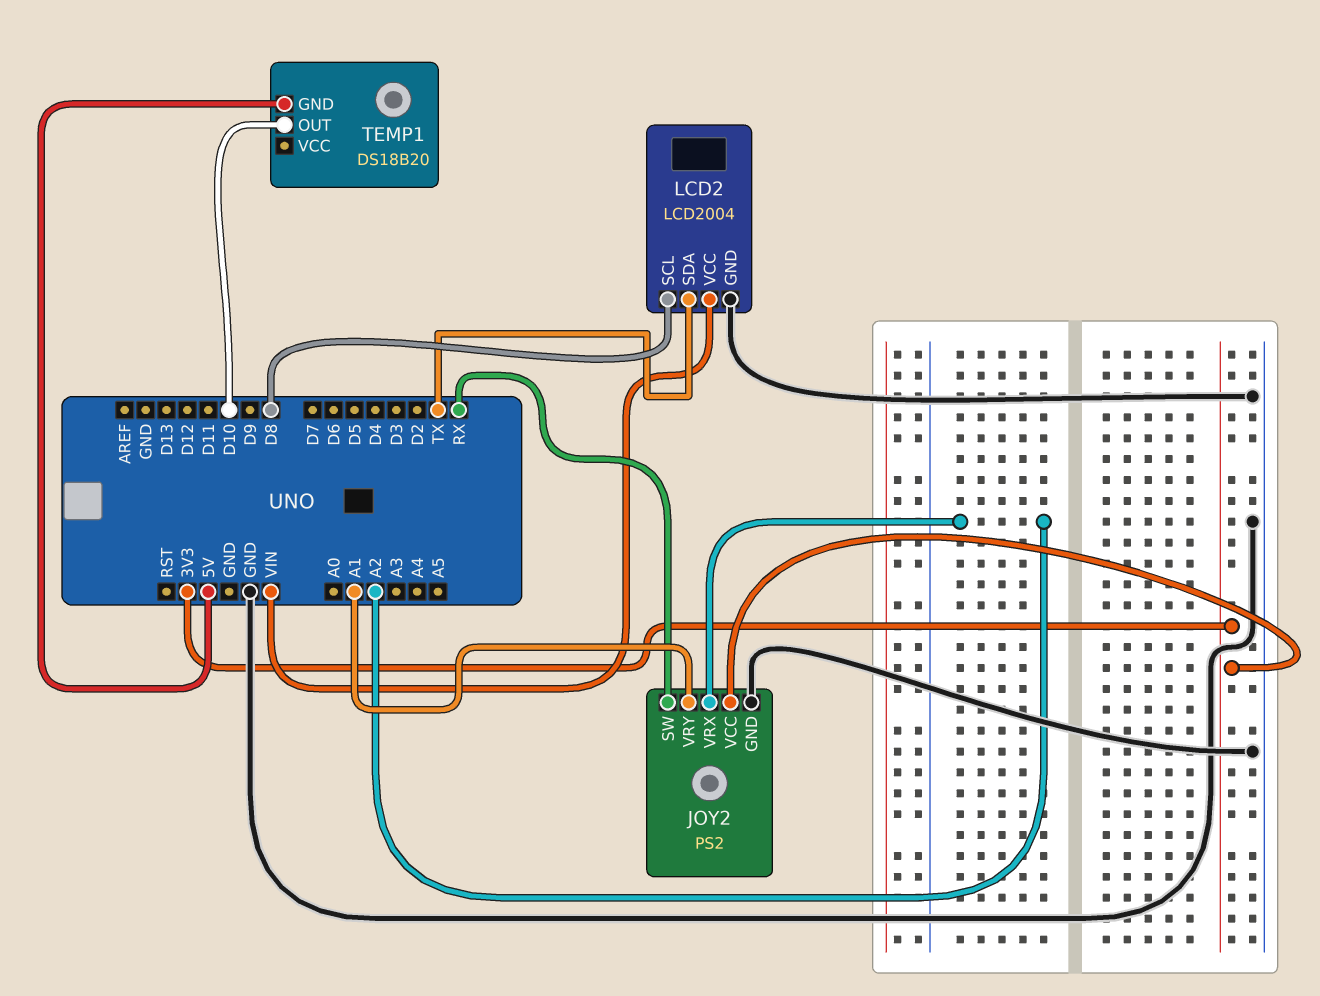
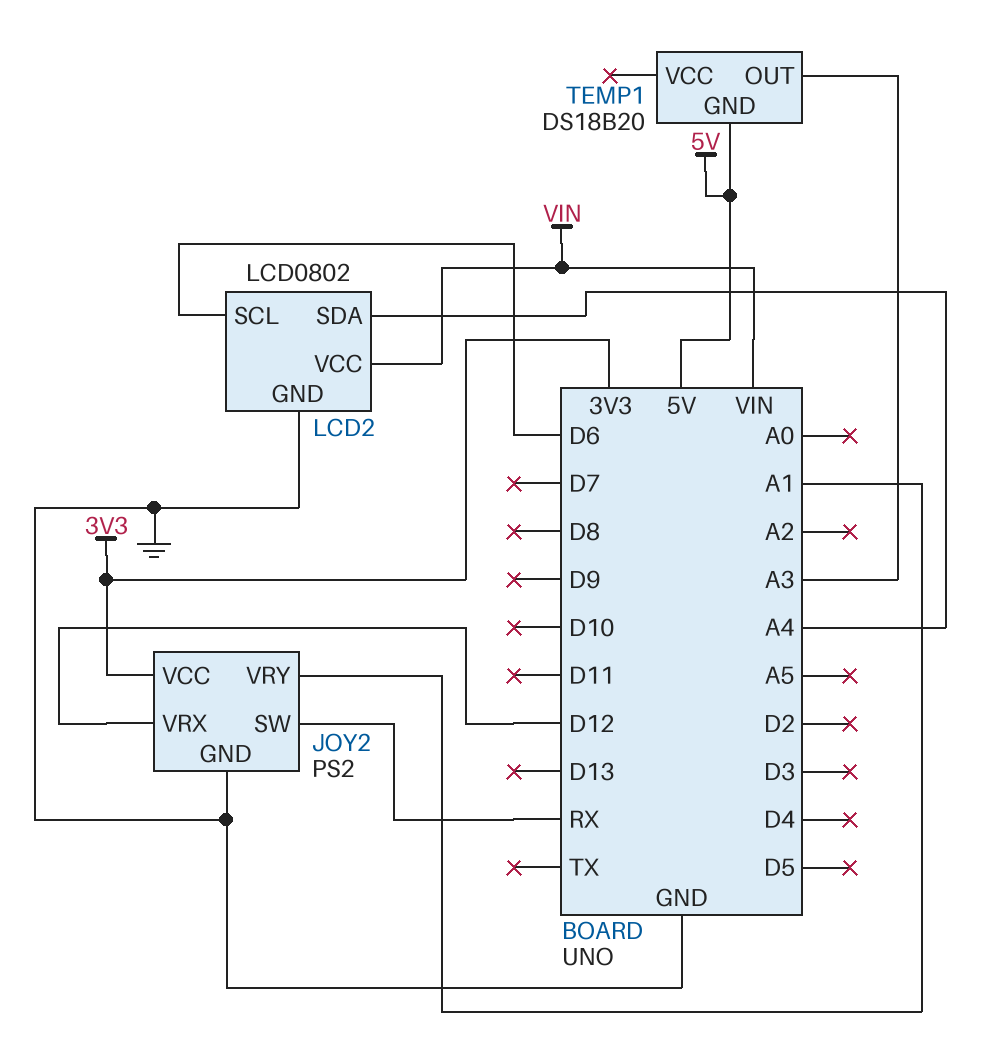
JOY2 pin VRX: A2 -> D12
LCD2: LCD2004 -> LCD0802
LCD2 pin SCL: D8 -> D6
LCD2 pin SDA: TX -> A4
TEMP1 pin OUT: D10 -> A3

